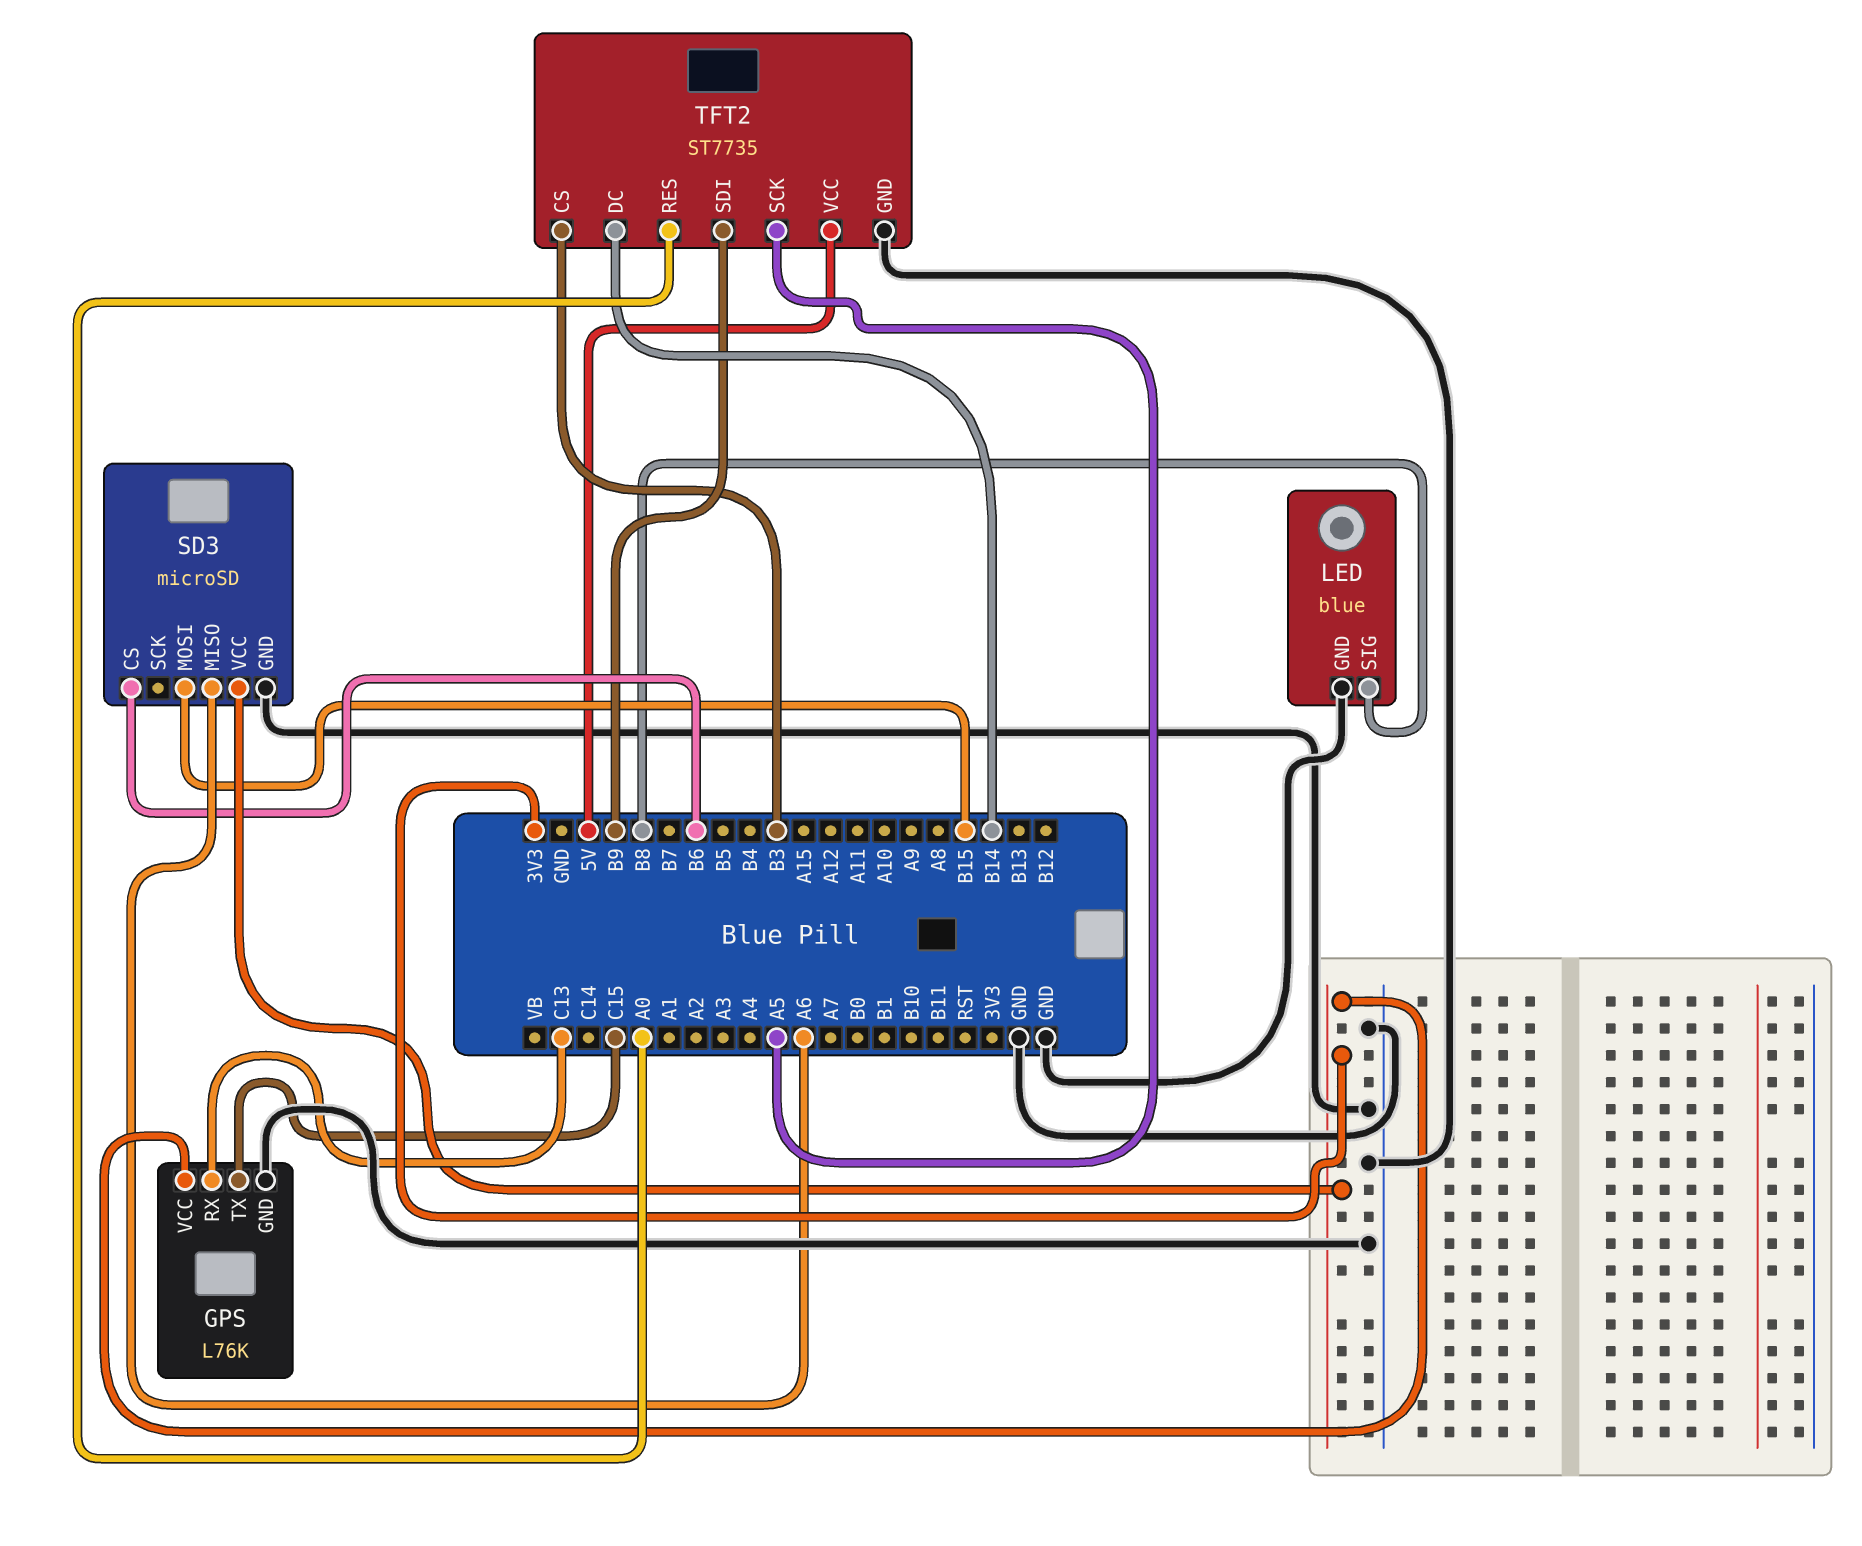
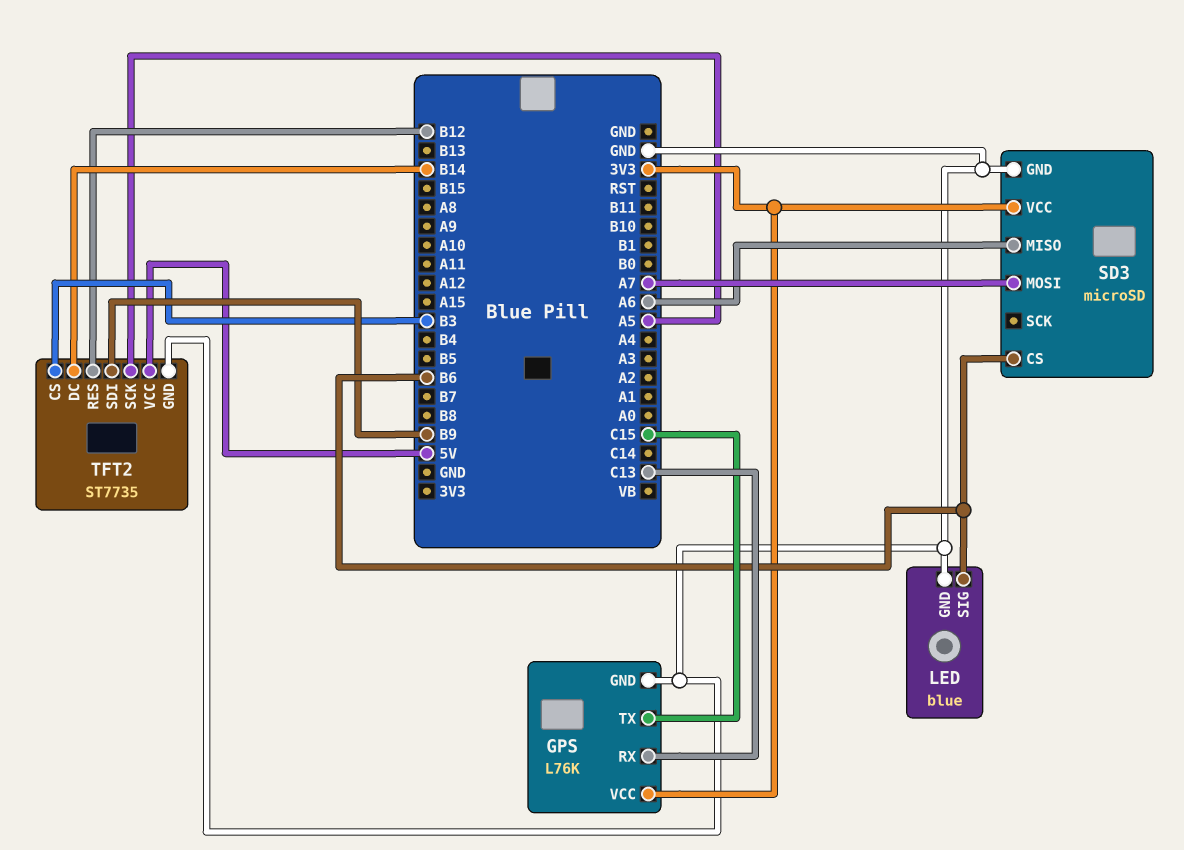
LED pin SIG: B8 -> B6
SD3 pin MOSI: B15 -> A7
TFT2 pin RES: A0 -> B12

